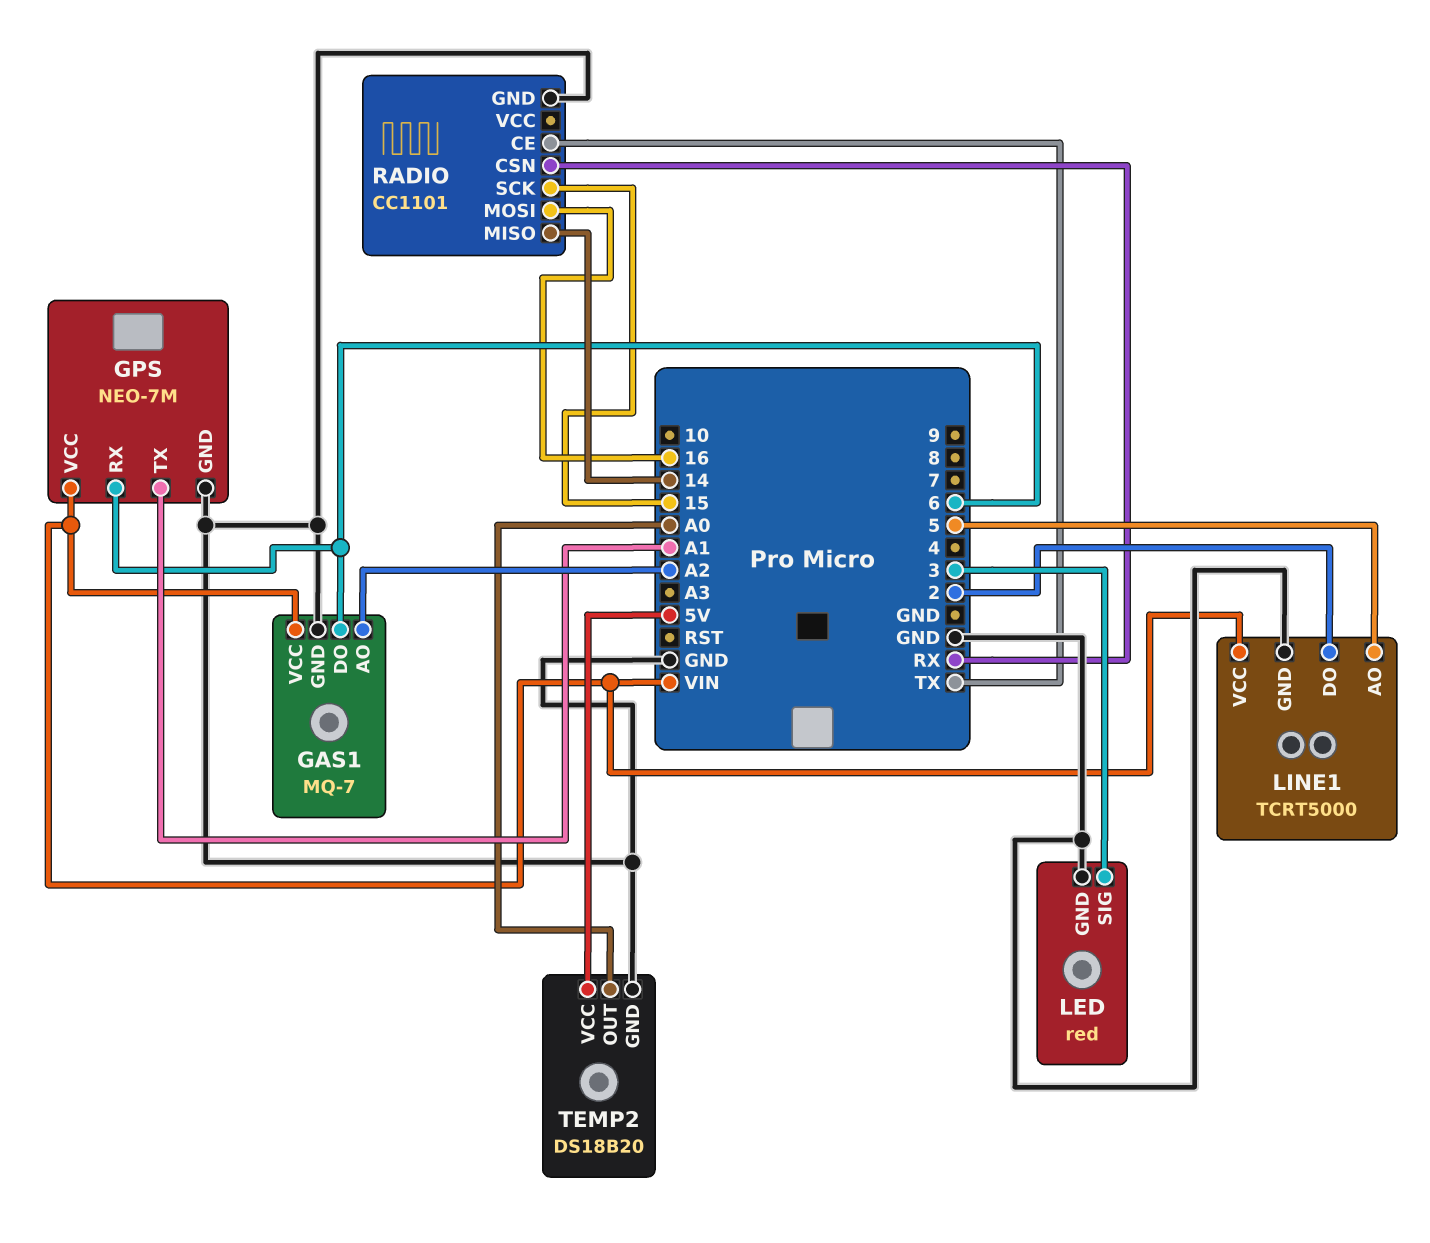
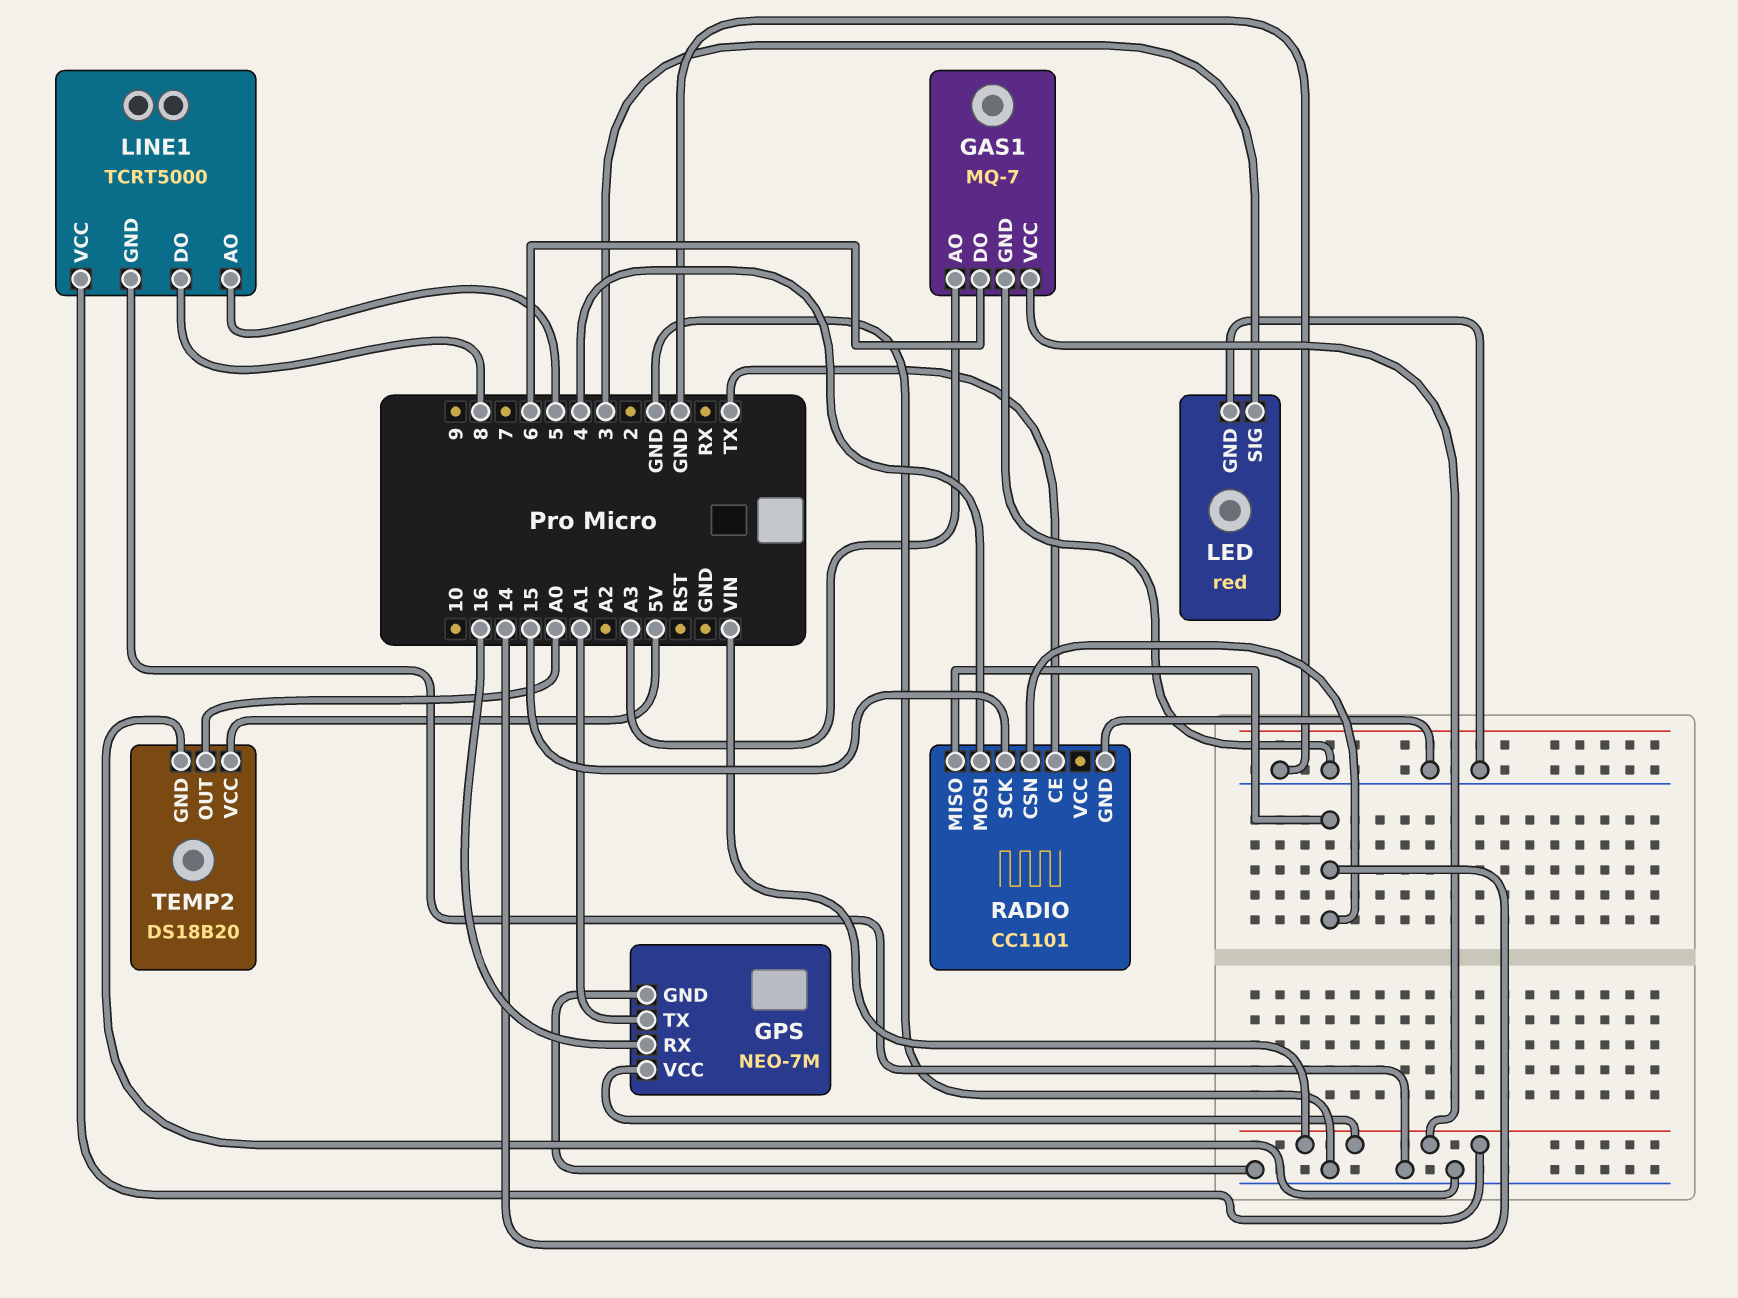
GAS1 pin AO: A2 -> A3
GPS pin RX: 6 -> 16
LINE1 pin DO: 2 -> 8
RADIO pin CSN: RX -> 14
RADIO pin MOSI: 16 -> 4

